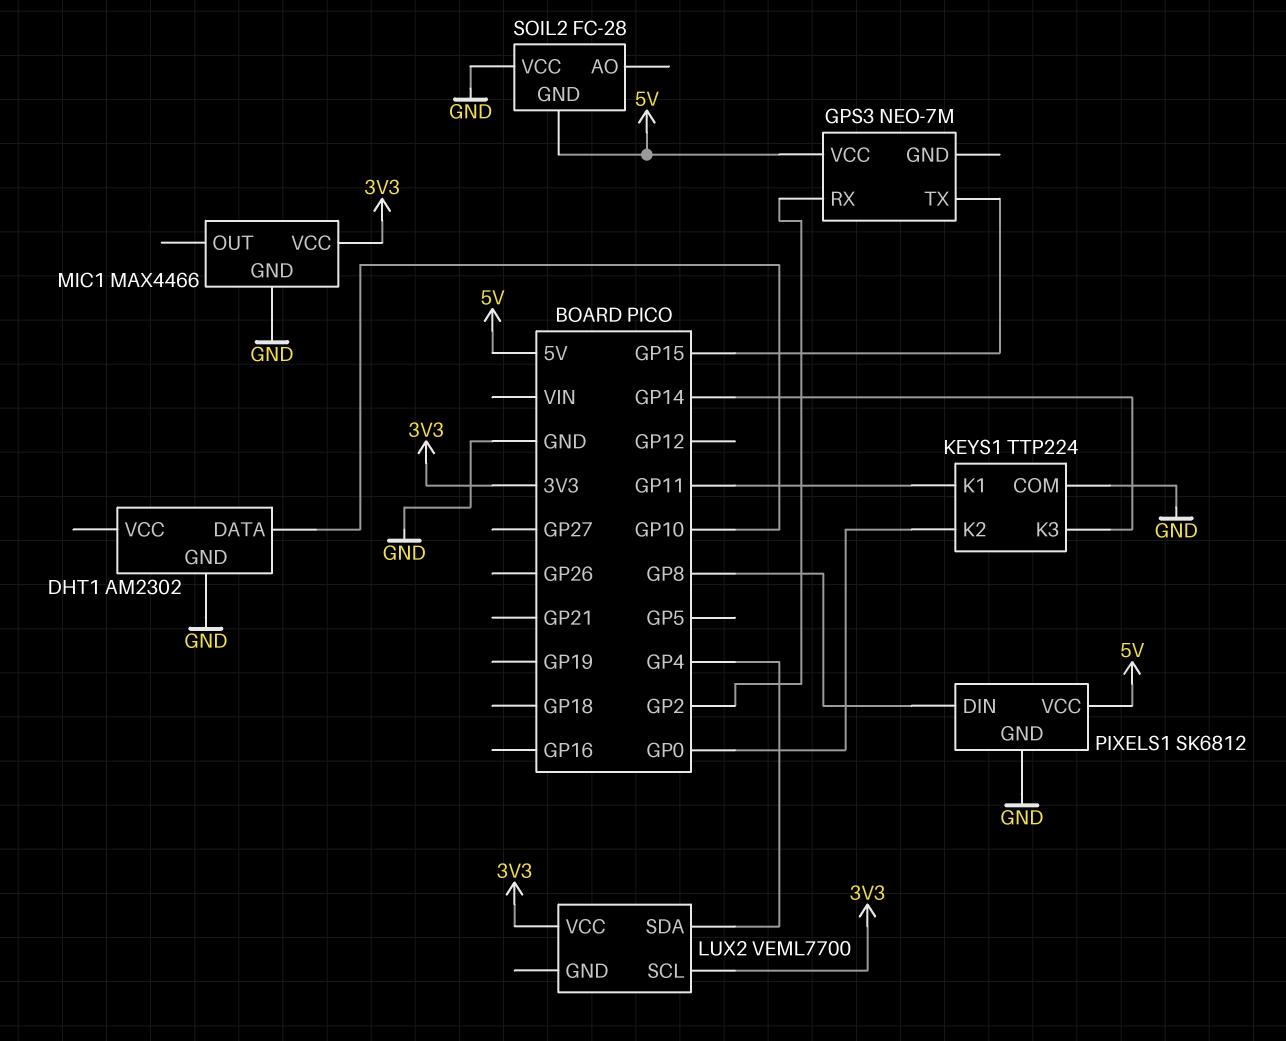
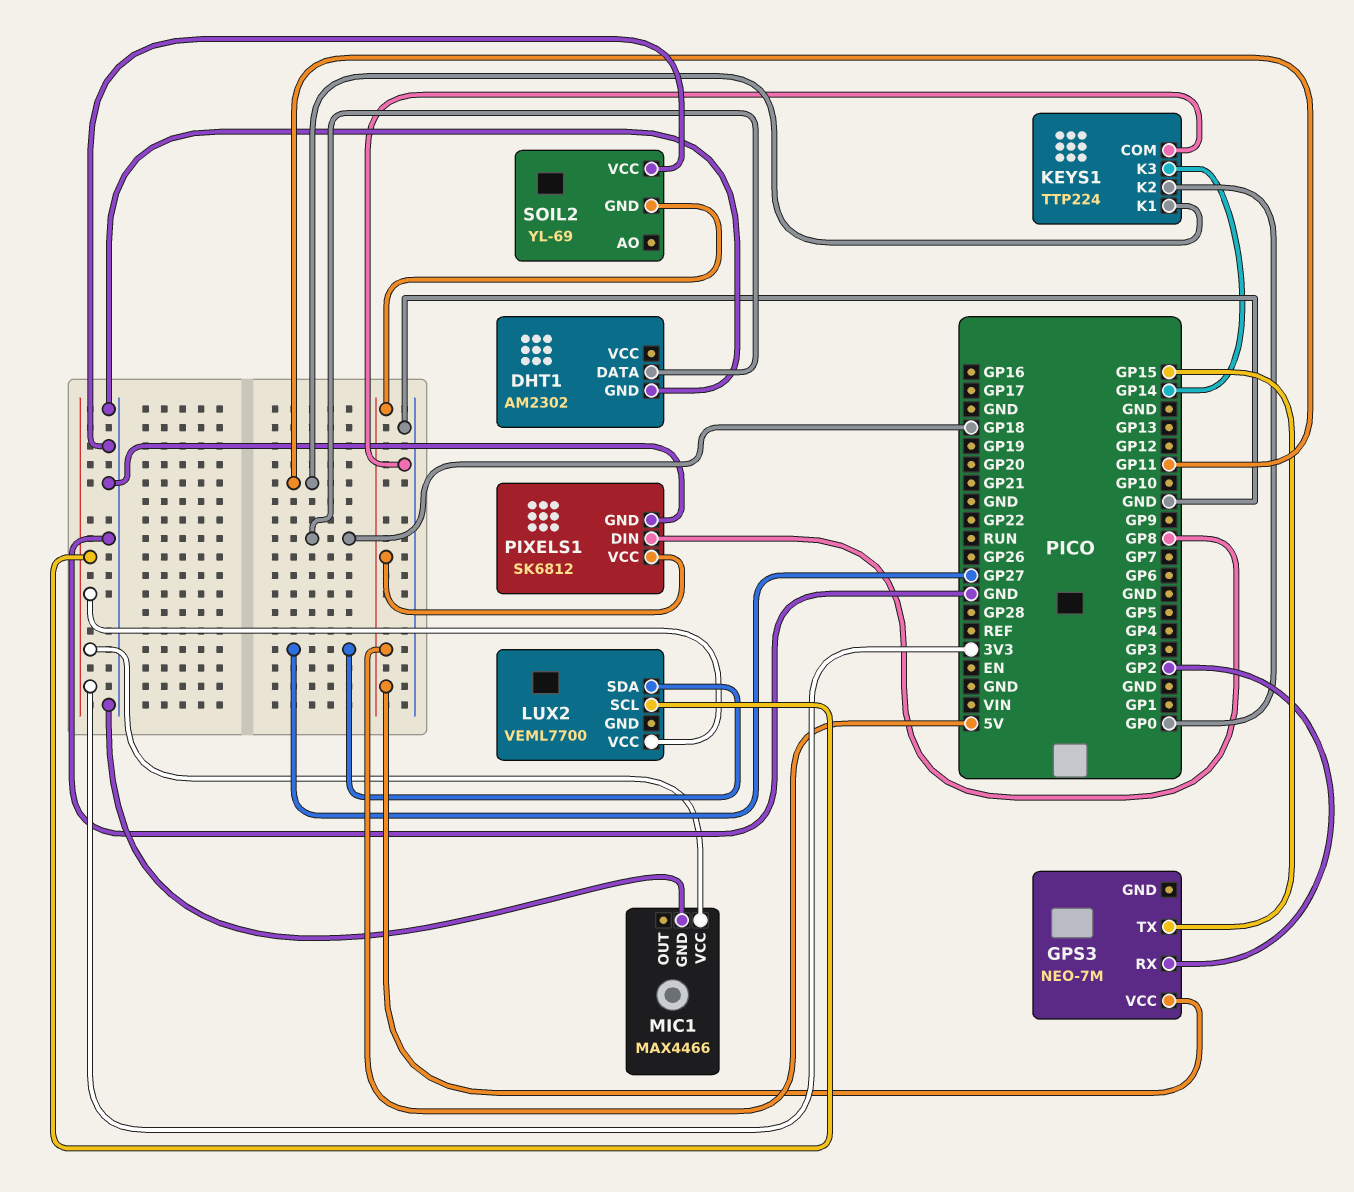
DHT1 pin DATA: GP10 -> GP18
LUX2 pin SDA: GP4 -> GP27
SOIL2: FC-28 -> YL-69

